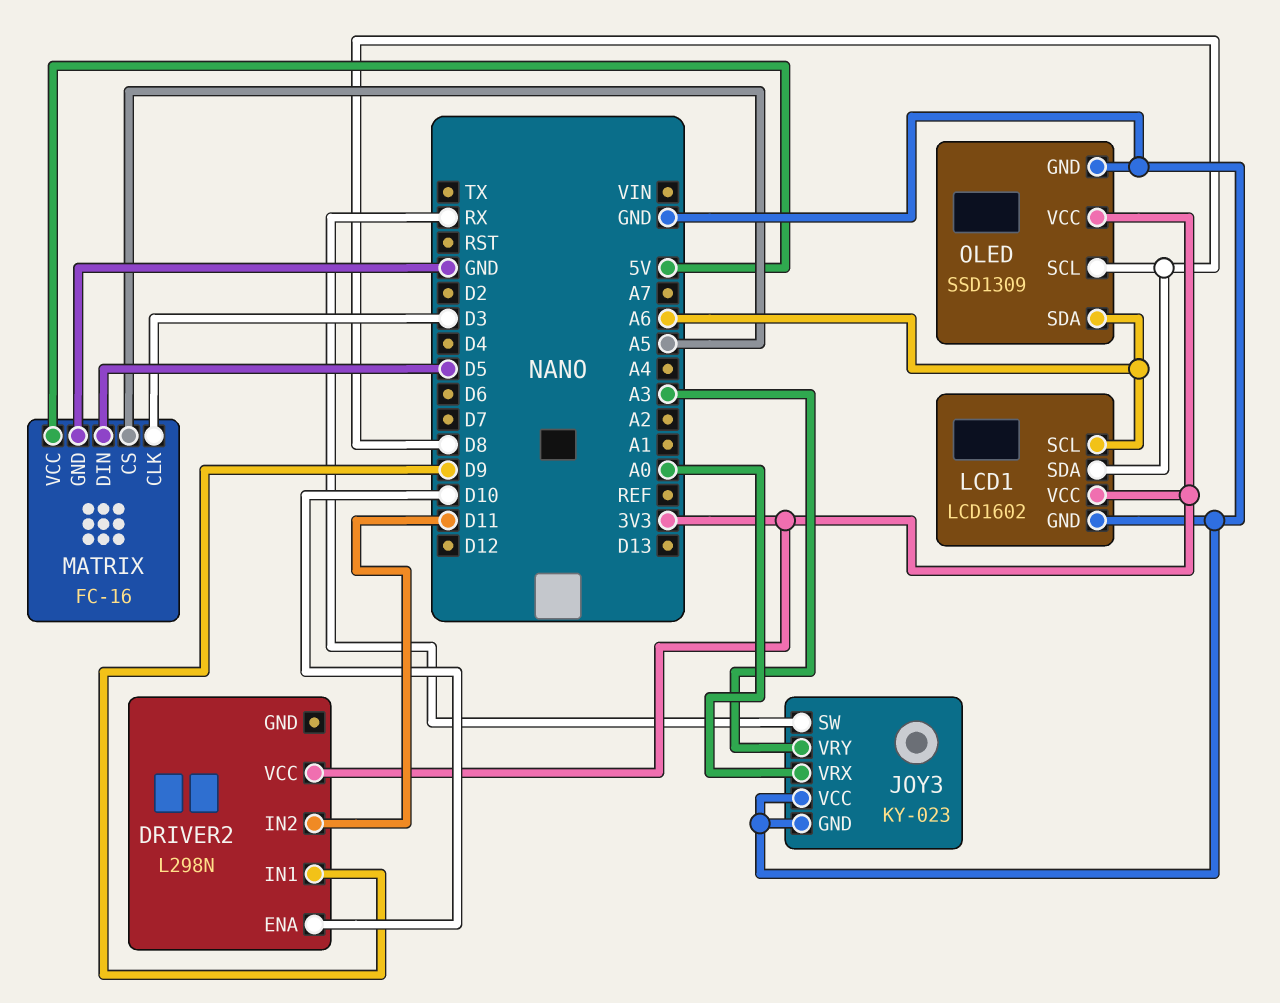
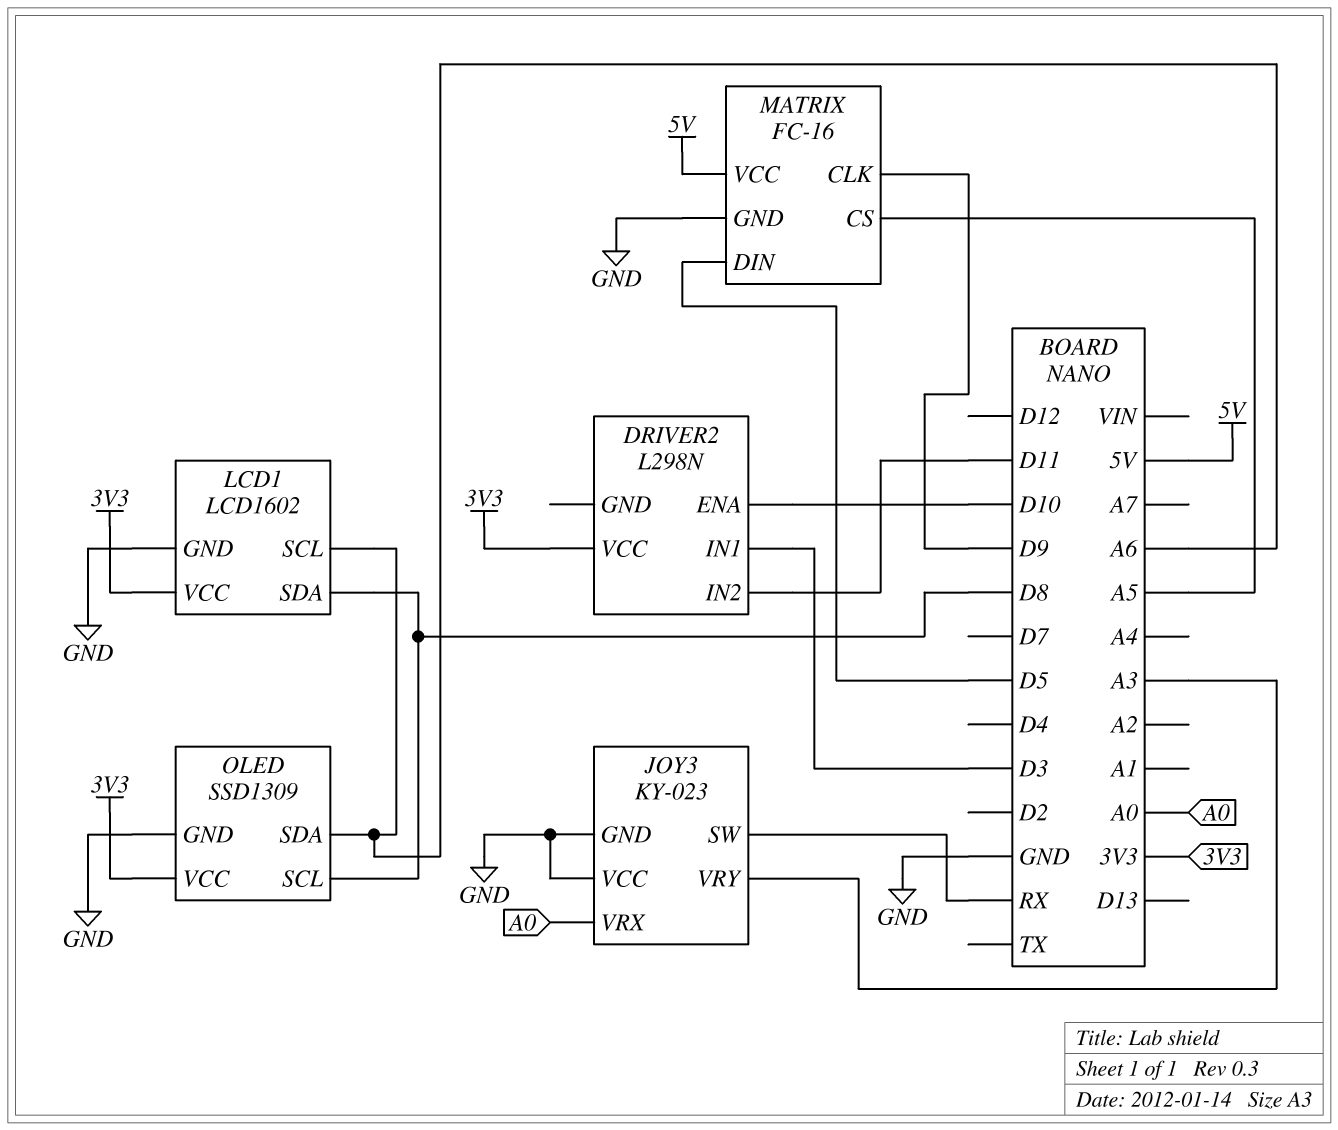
DRIVER2 pin IN1: D9 -> D3
MATRIX pin CLK: D3 -> D9

